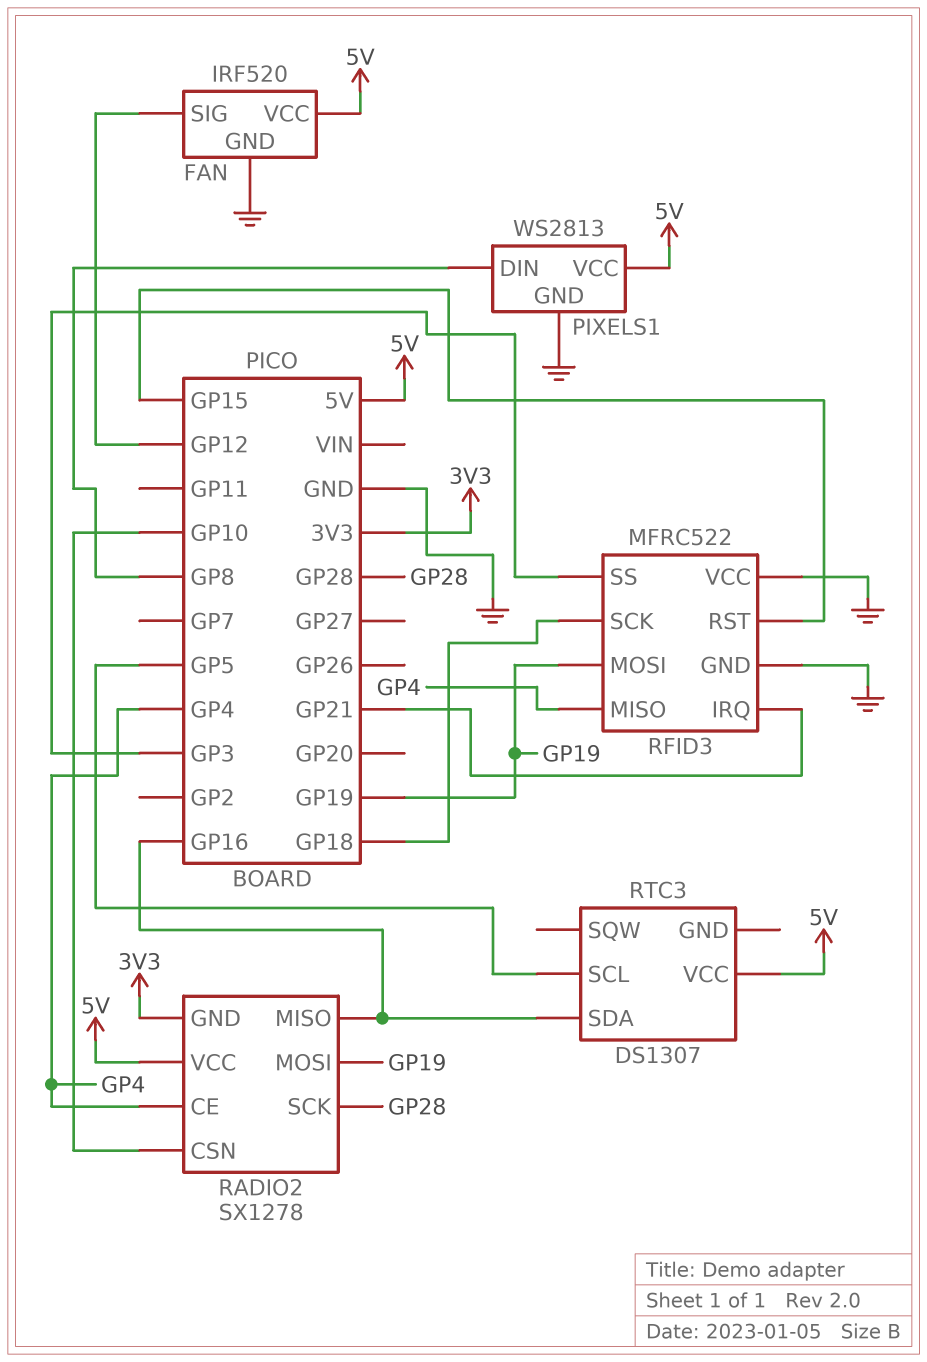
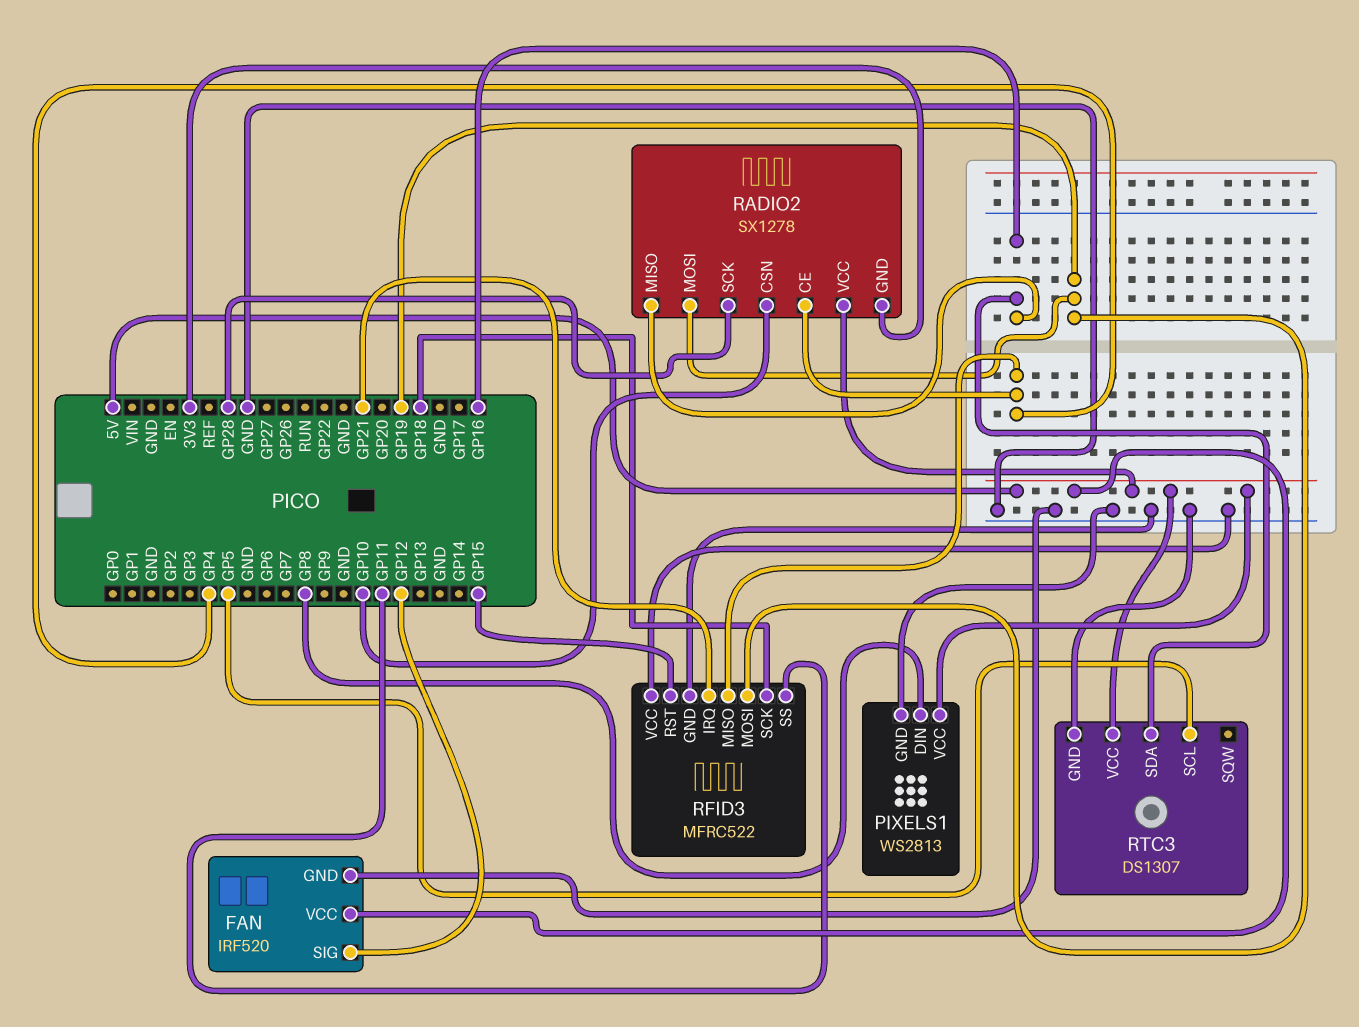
RFID3 pin SS: GP3 -> GP11
RTC3 pin GND: none -> GND

